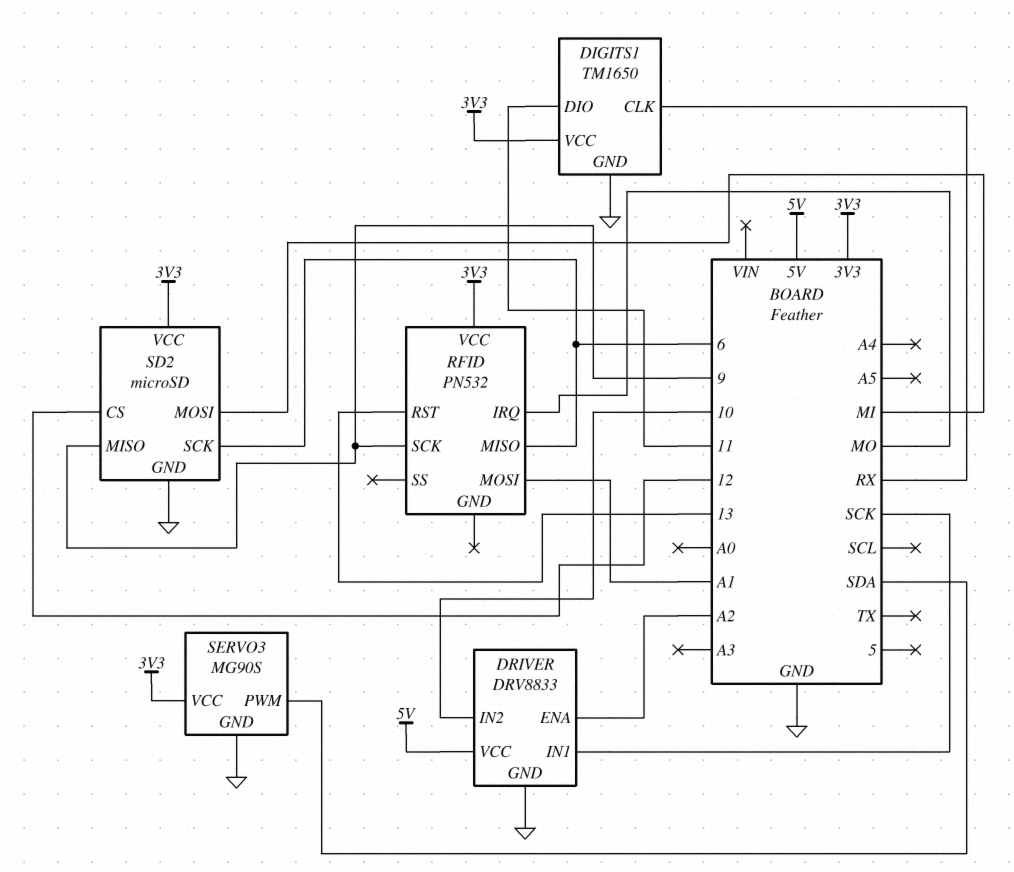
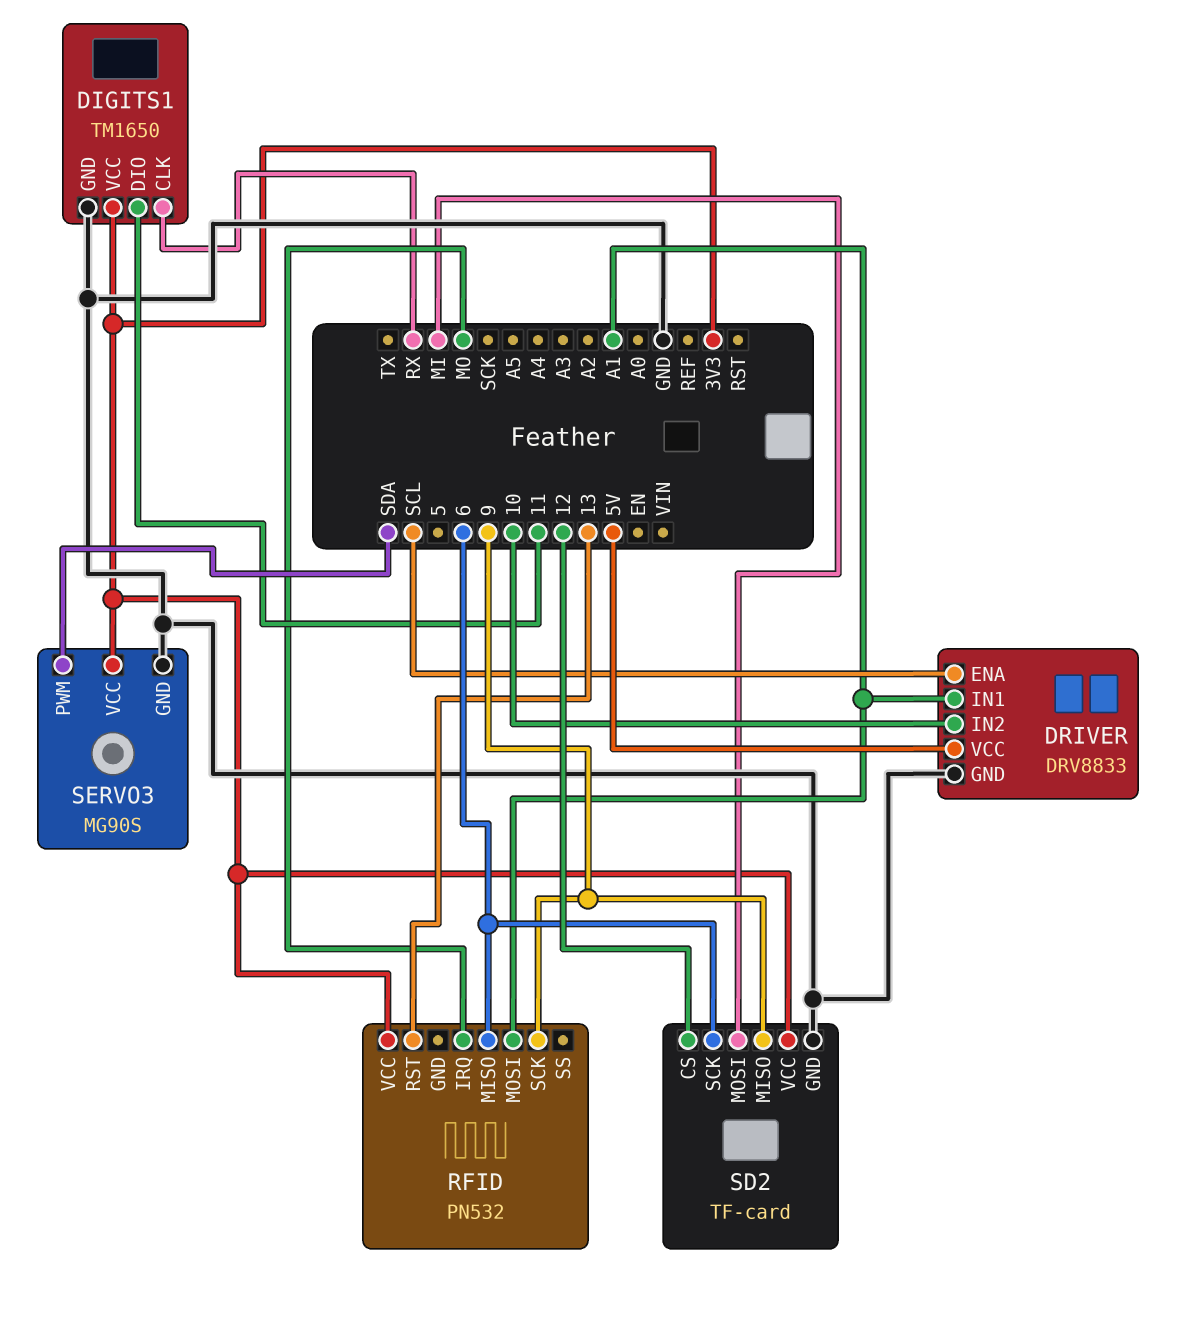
DRIVER pin ENA: A2 -> SCL
DRIVER pin IN1: SCK -> A1
SD2: microSD -> TF-card

